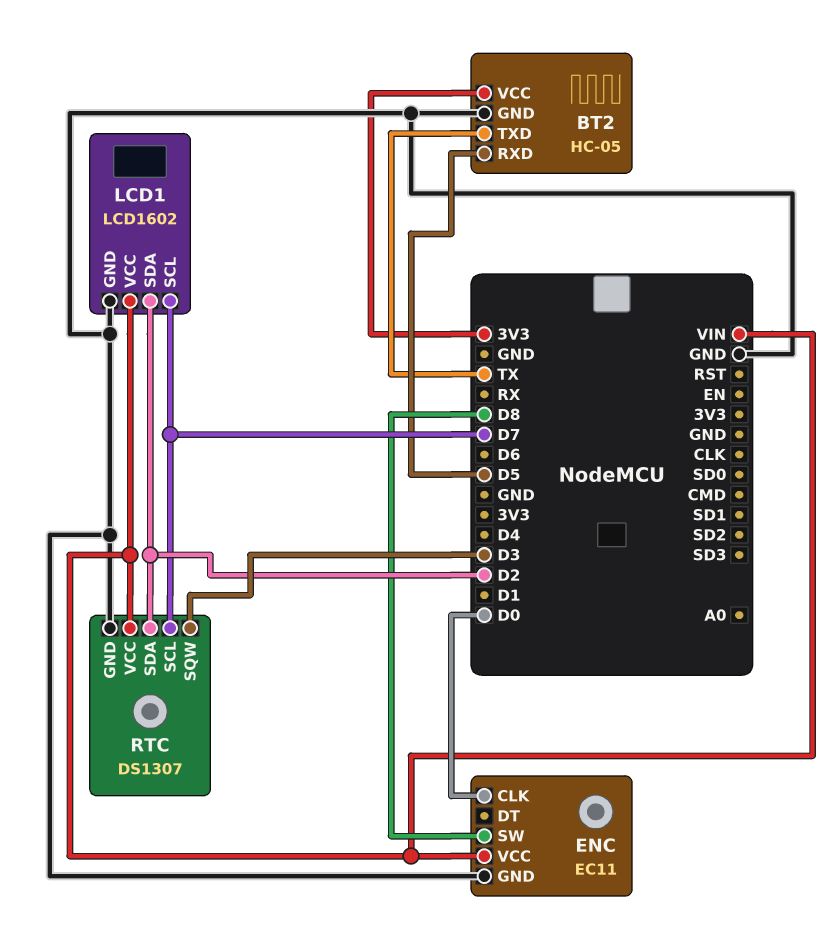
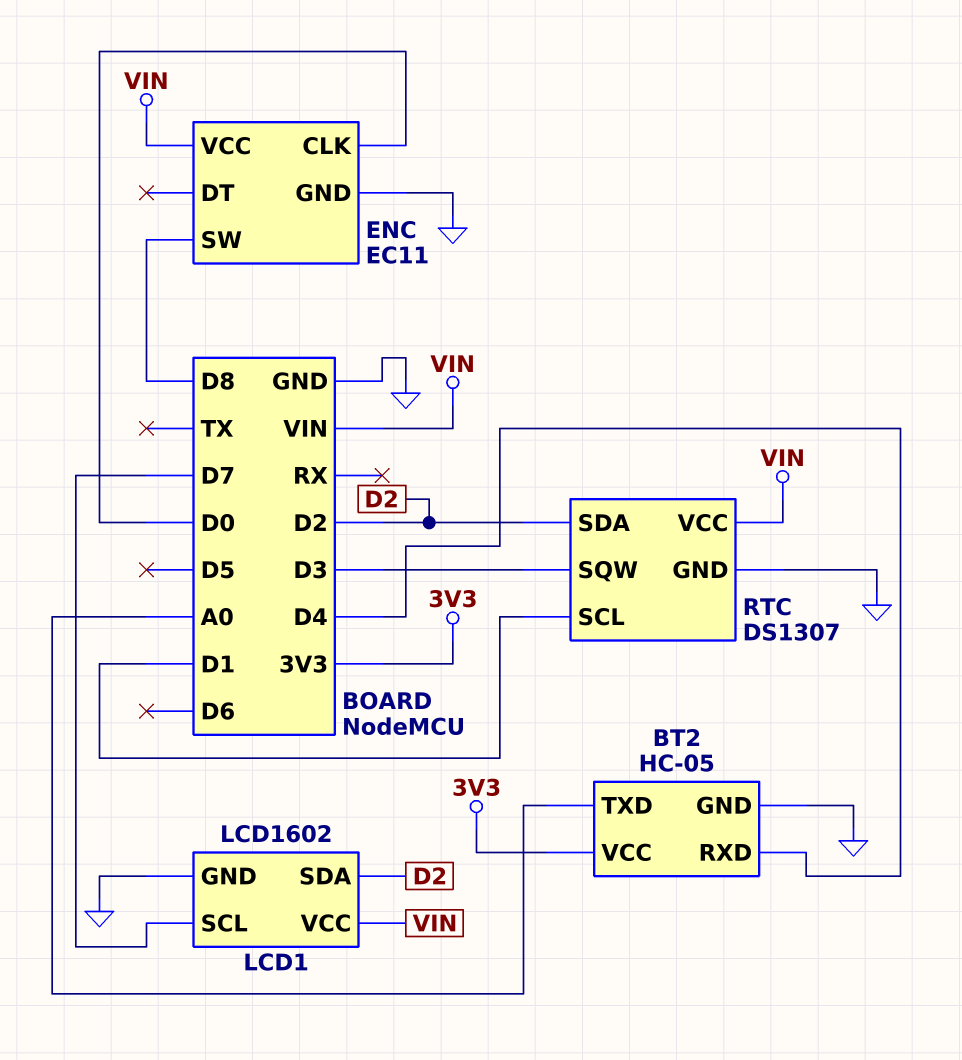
BT2 pin RXD: D5 -> D4
BT2 pin TXD: TX -> A0
RTC pin SCL: D7 -> D1

